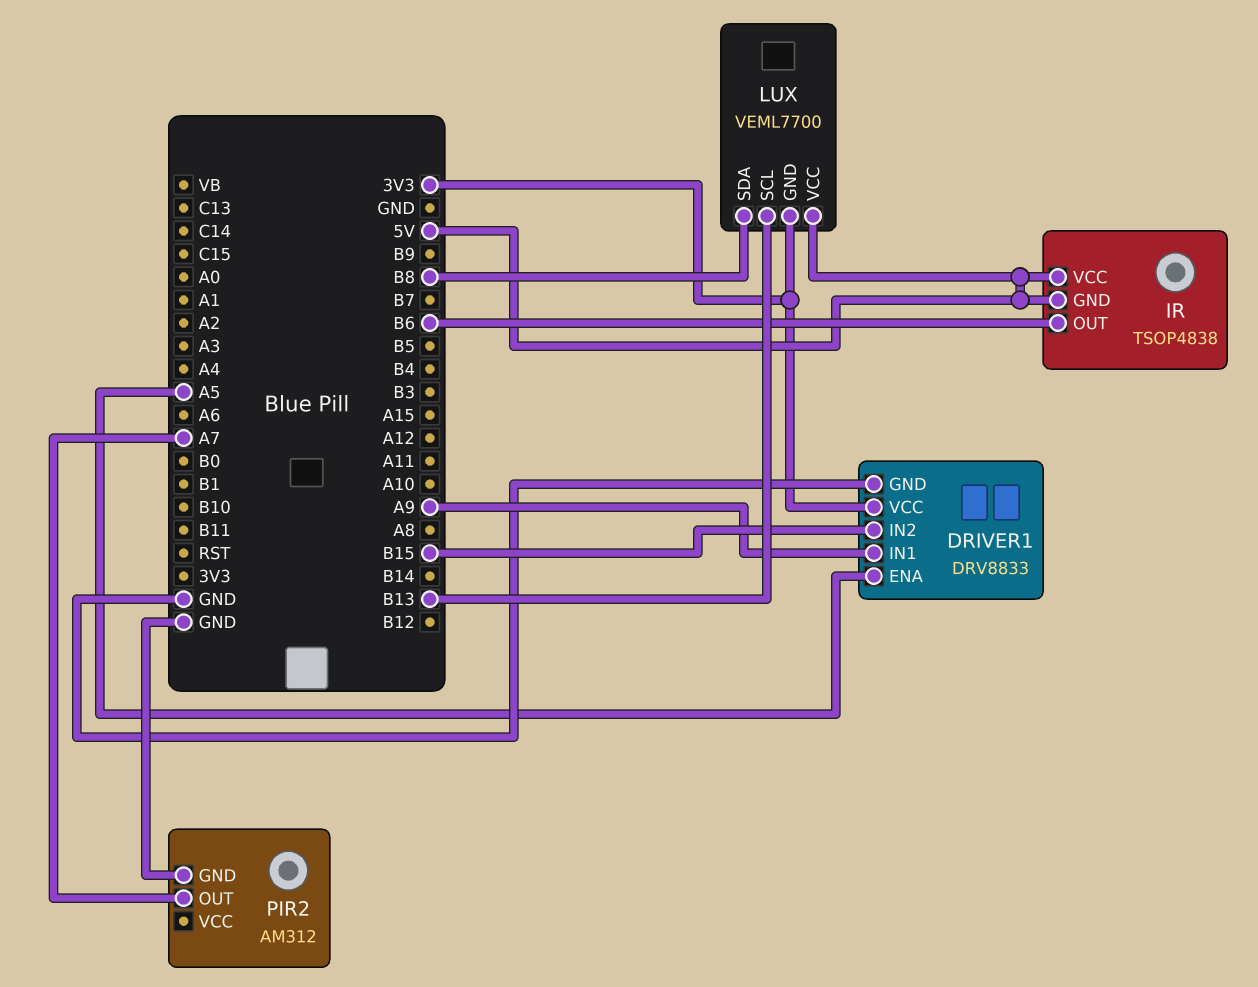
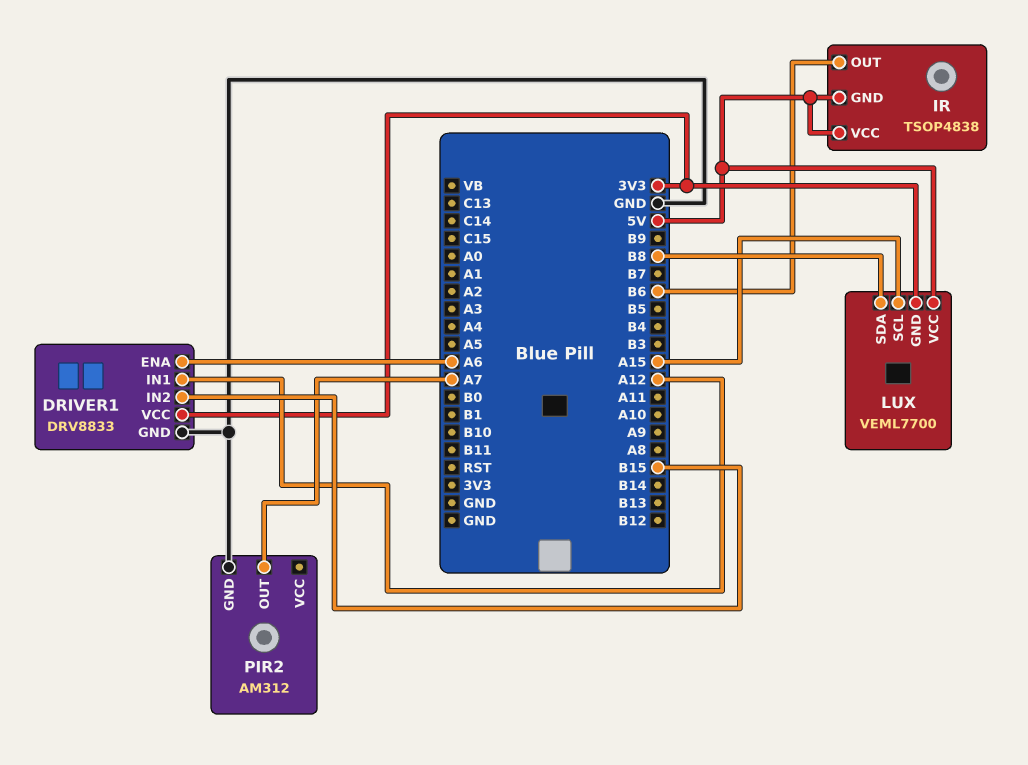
DRIVER1 pin ENA: A5 -> A6
DRIVER1 pin IN1: A9 -> A12
LUX pin SCL: B13 -> A15

